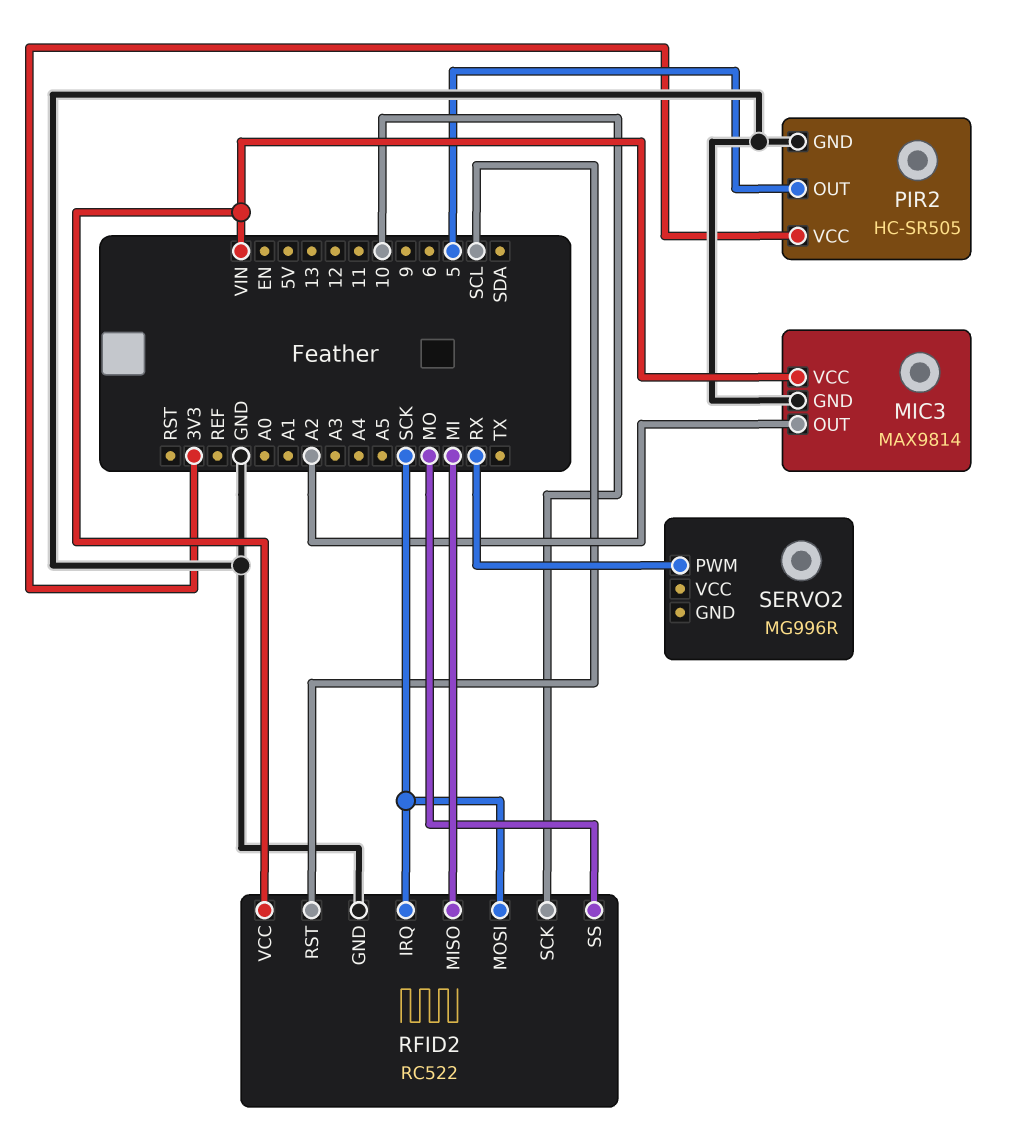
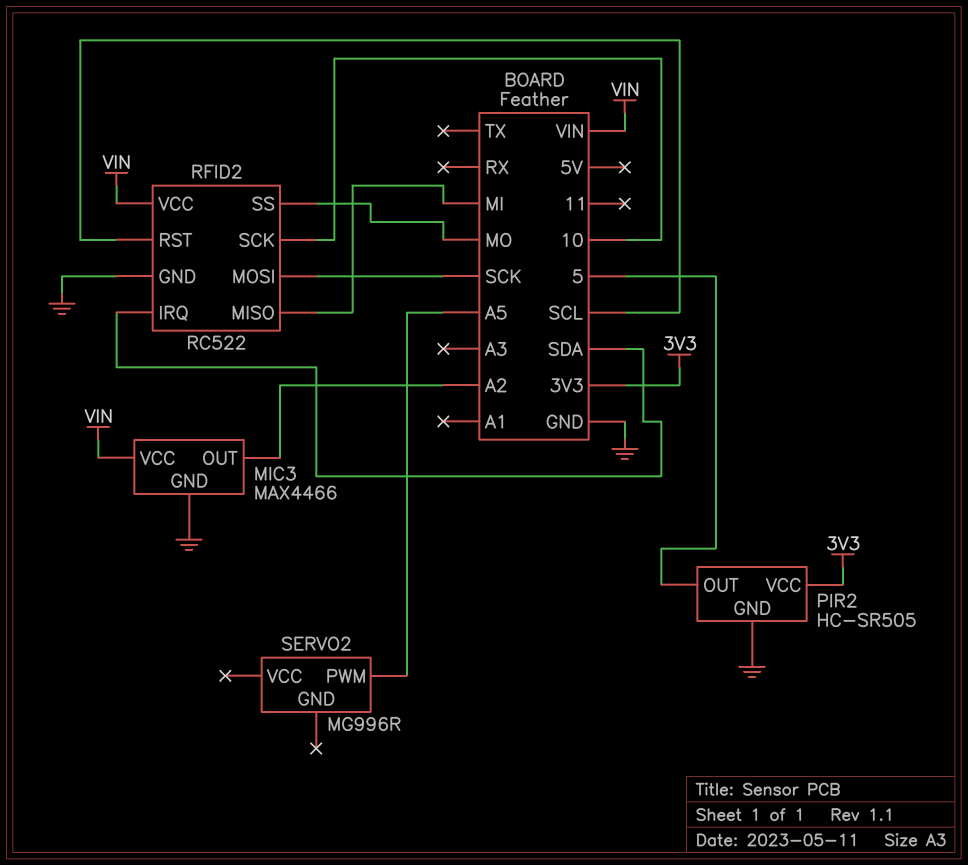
MIC3: MAX9814 -> MAX4466
RFID2 pin IRQ: SCK -> SDA
SERVO2 pin PWM: RX -> A5

